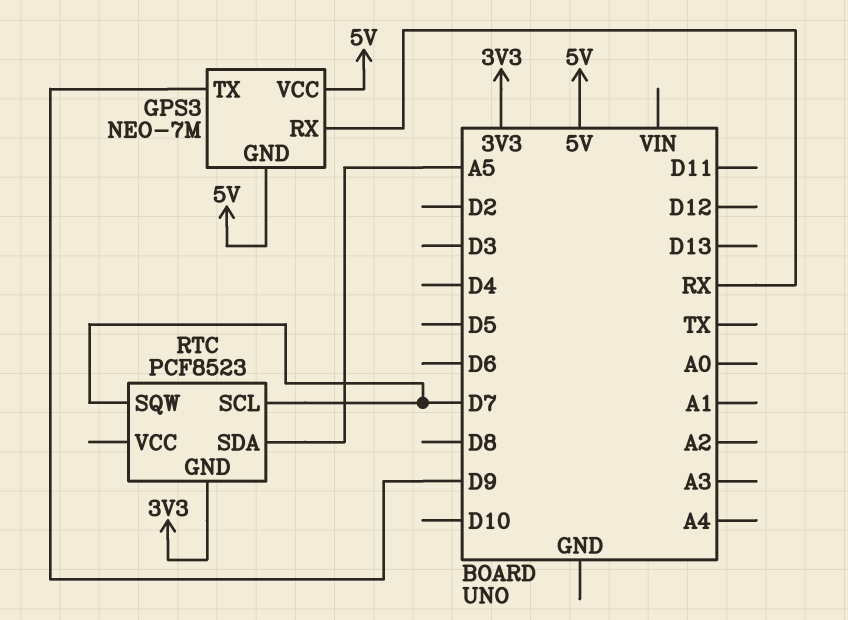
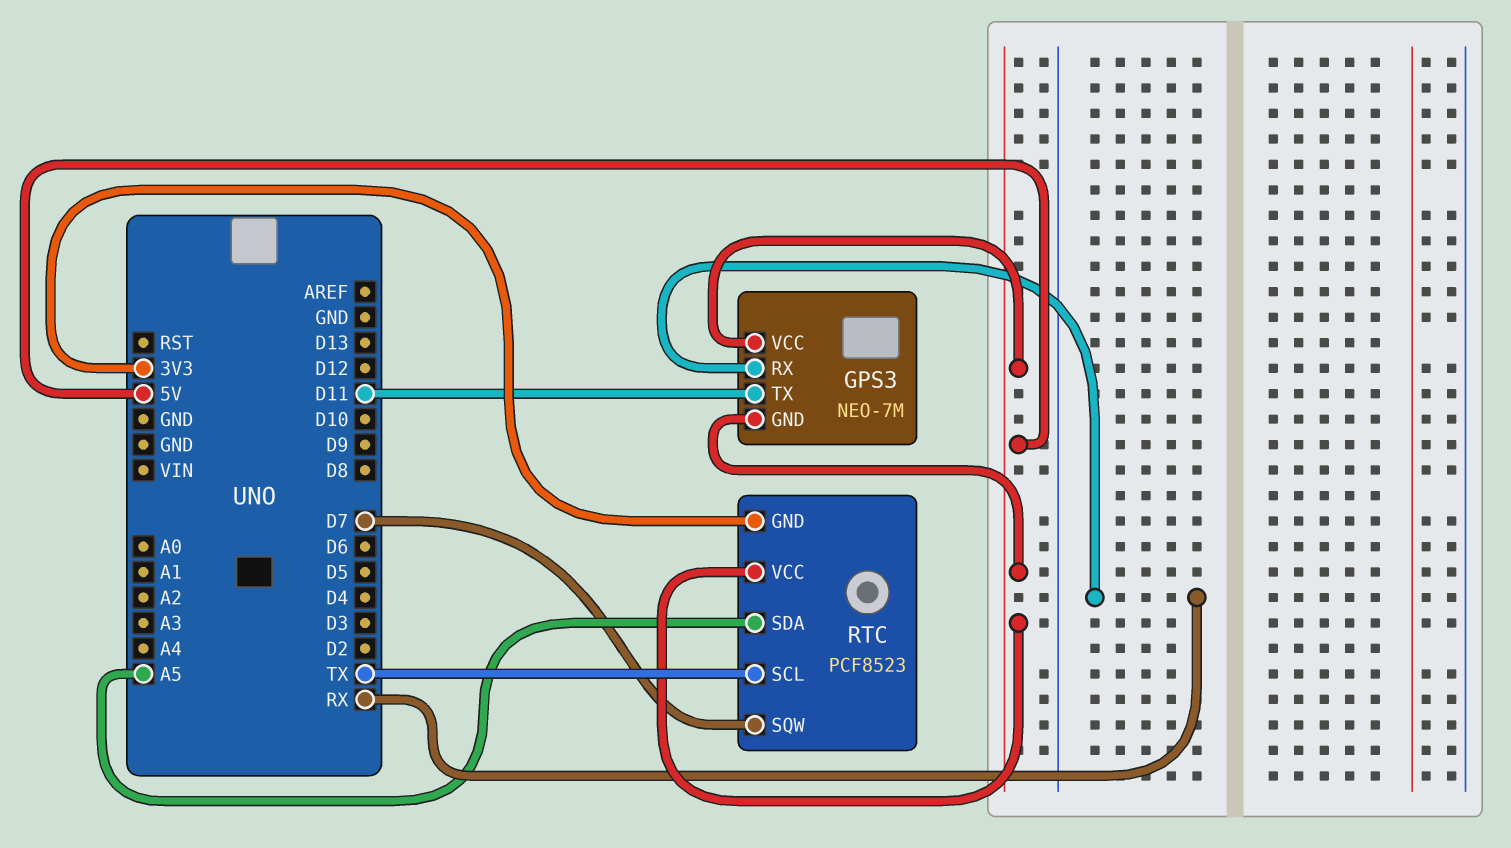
GPS3 pin TX: D9 -> D11
RTC pin SCL: D7 -> TX
RTC pin VCC: none -> 5V

